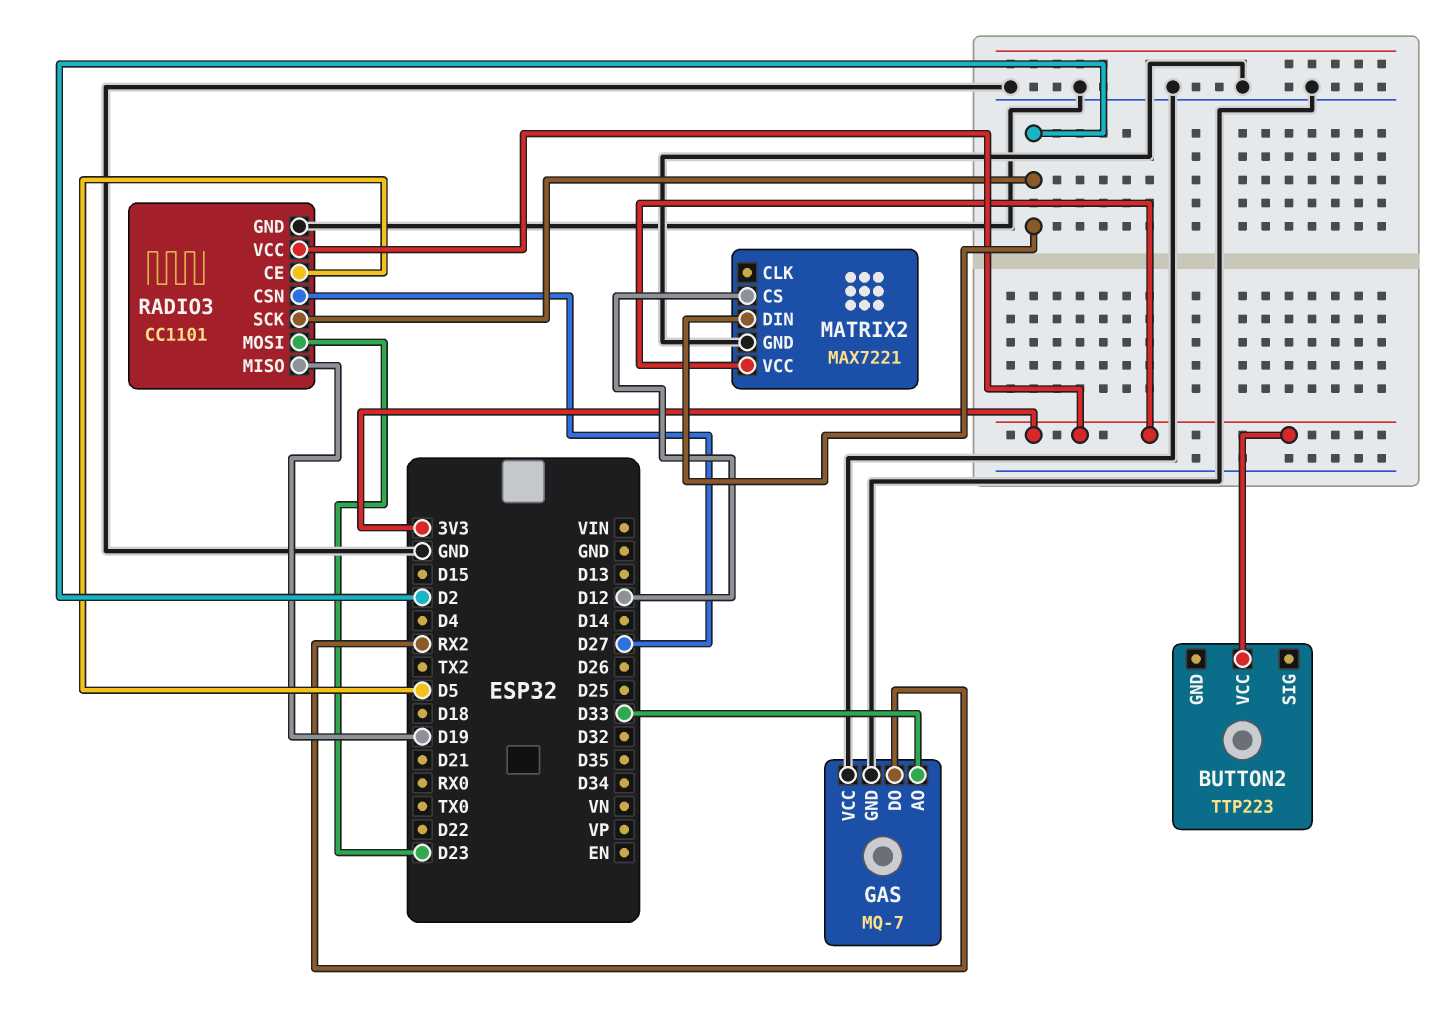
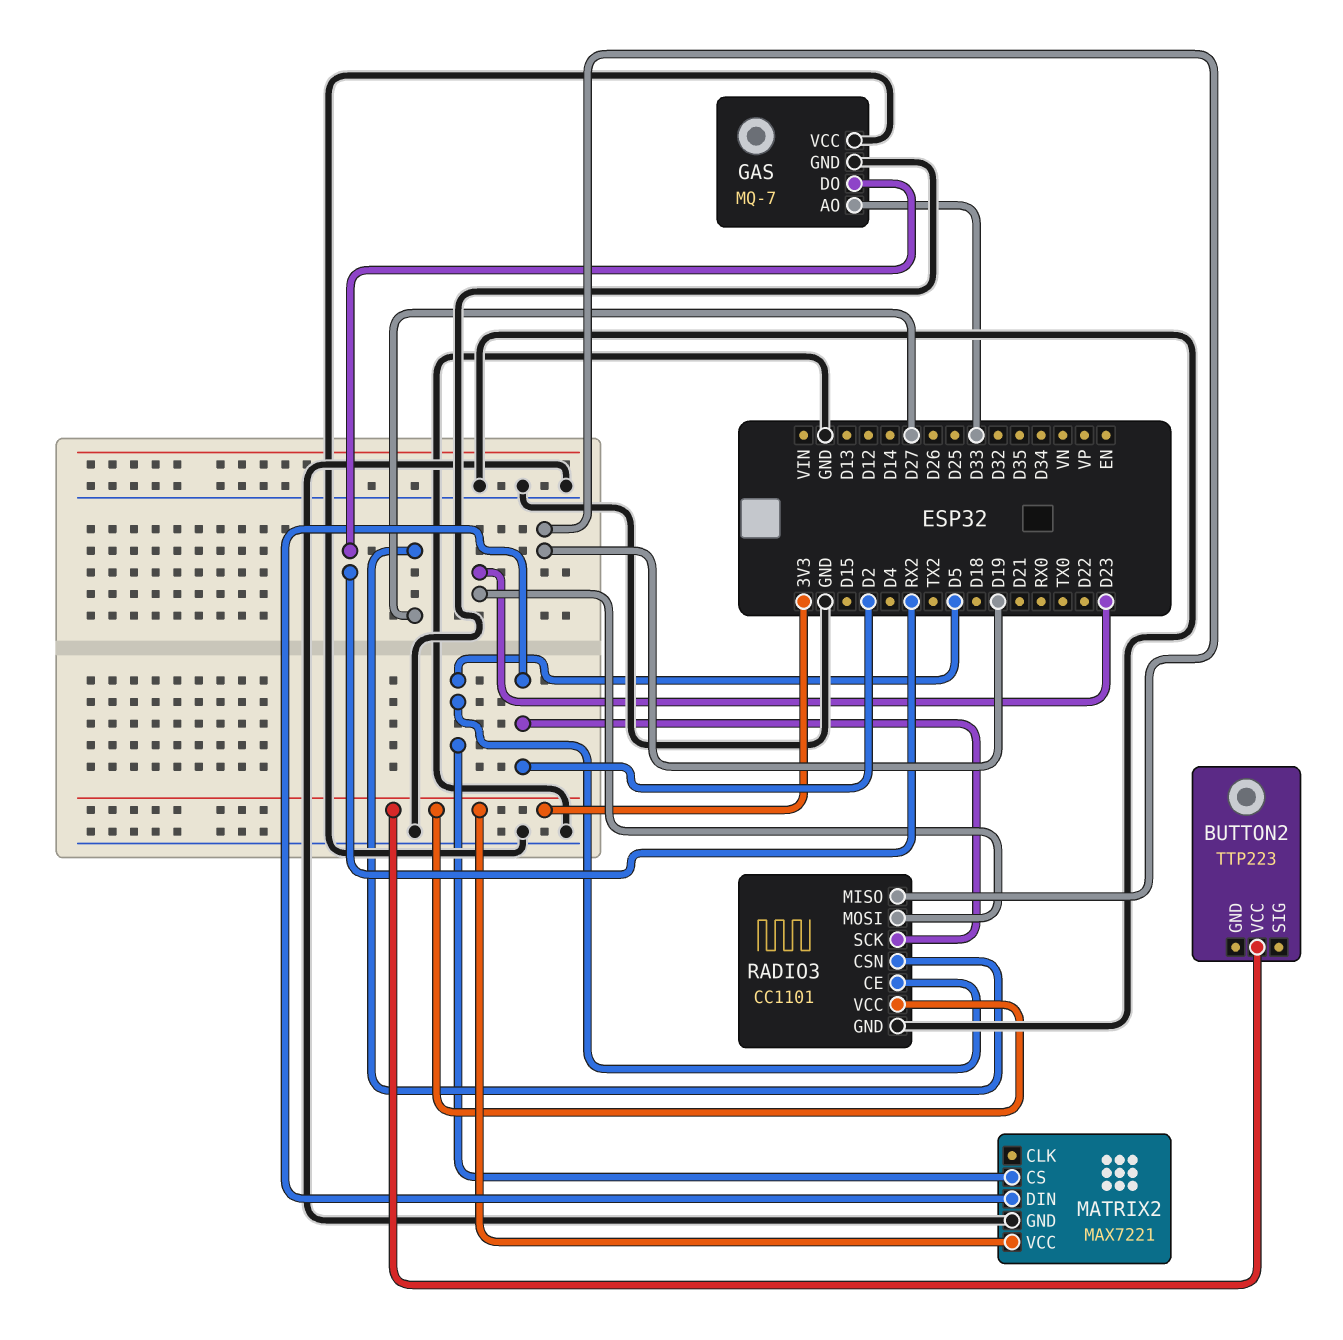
MATRIX2 pin CS: D12 -> D5

